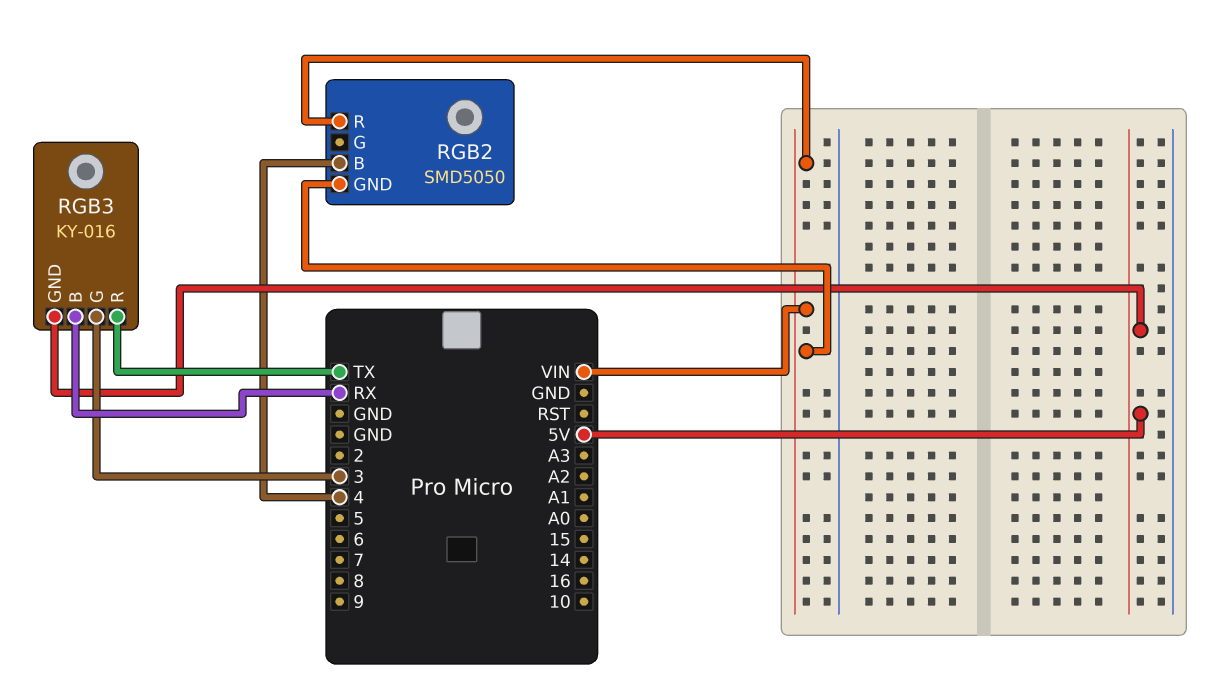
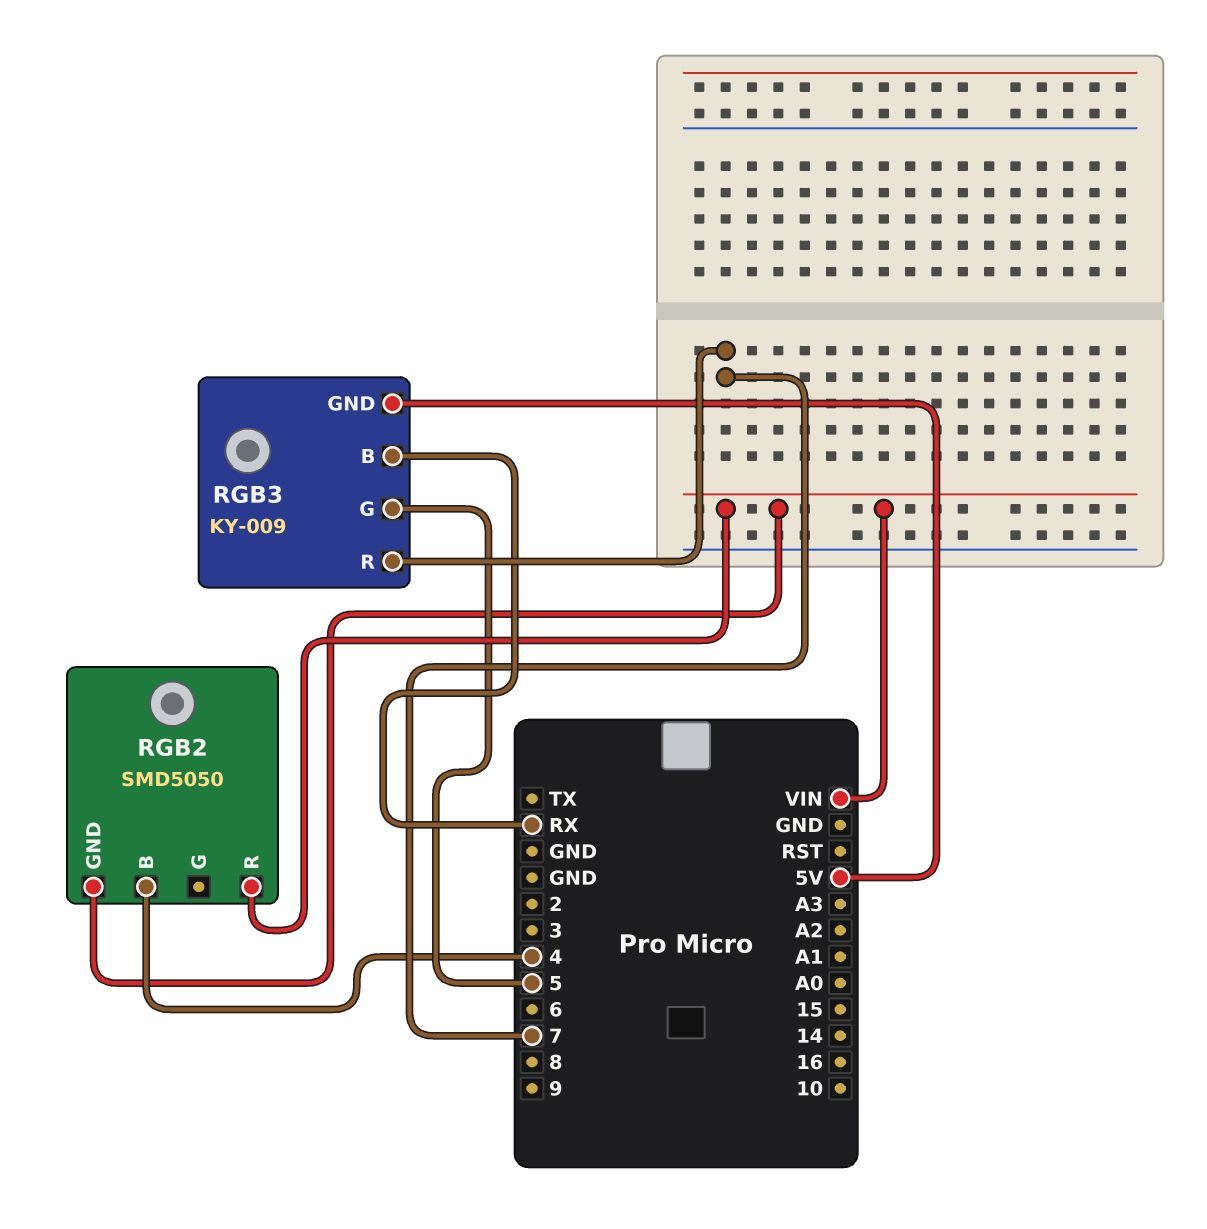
RGB3: KY-016 -> KY-009
RGB3 pin G: 3 -> 5
RGB3 pin R: TX -> 7

